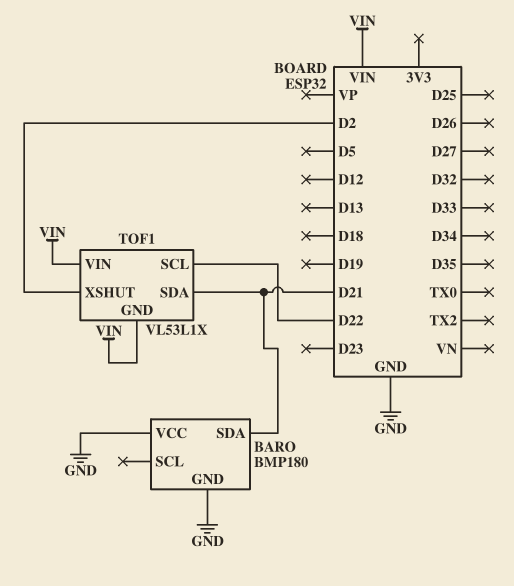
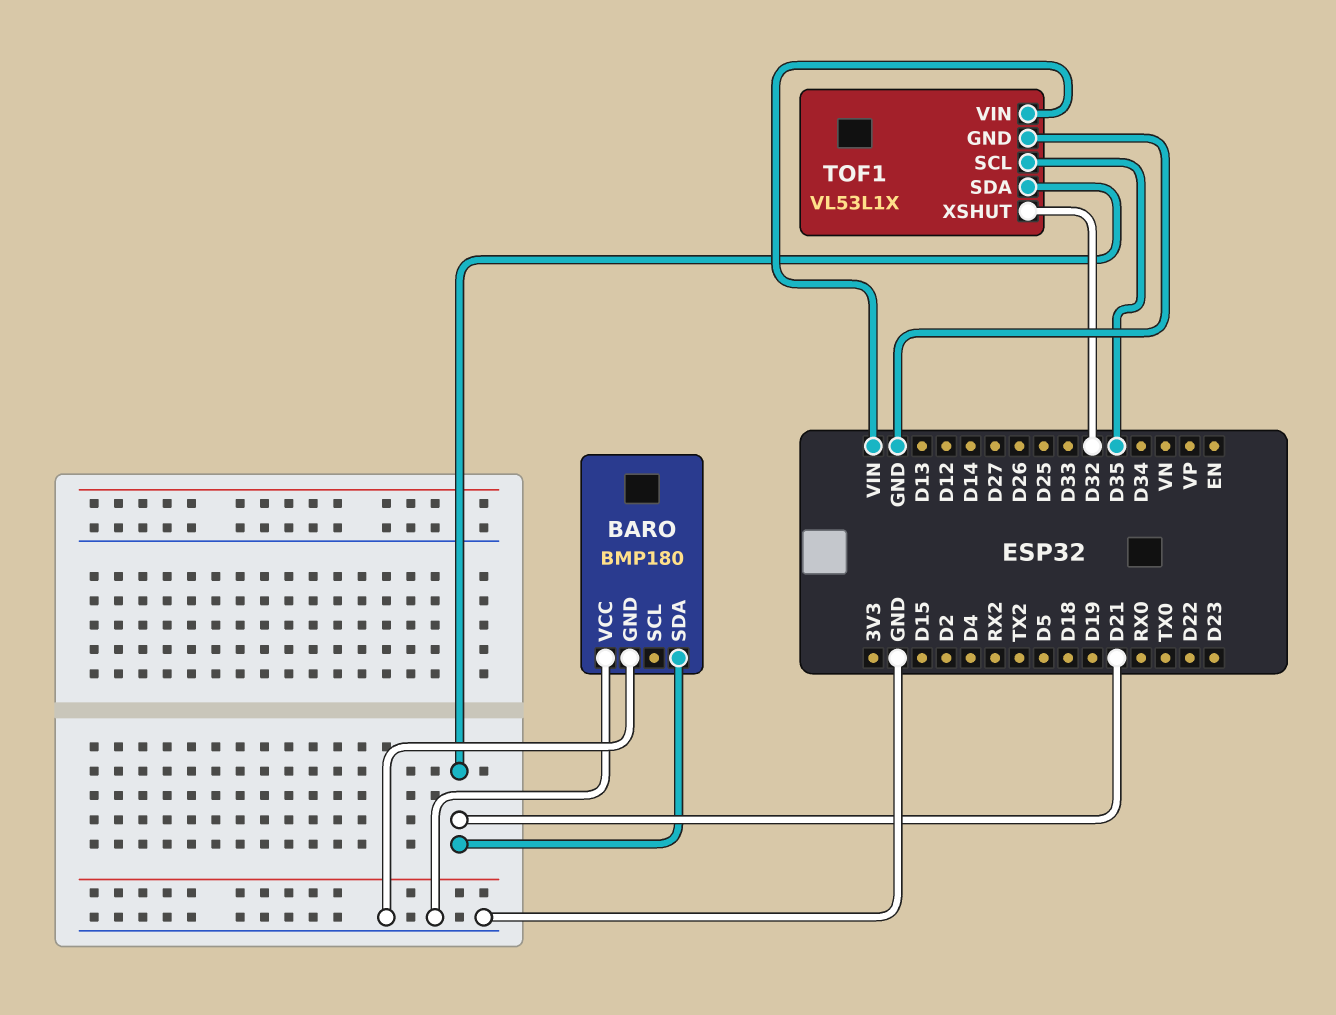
TOF1 pin GND: VIN -> GND
TOF1 pin SCL: D22 -> D35
TOF1 pin XSHUT: D2 -> D32

